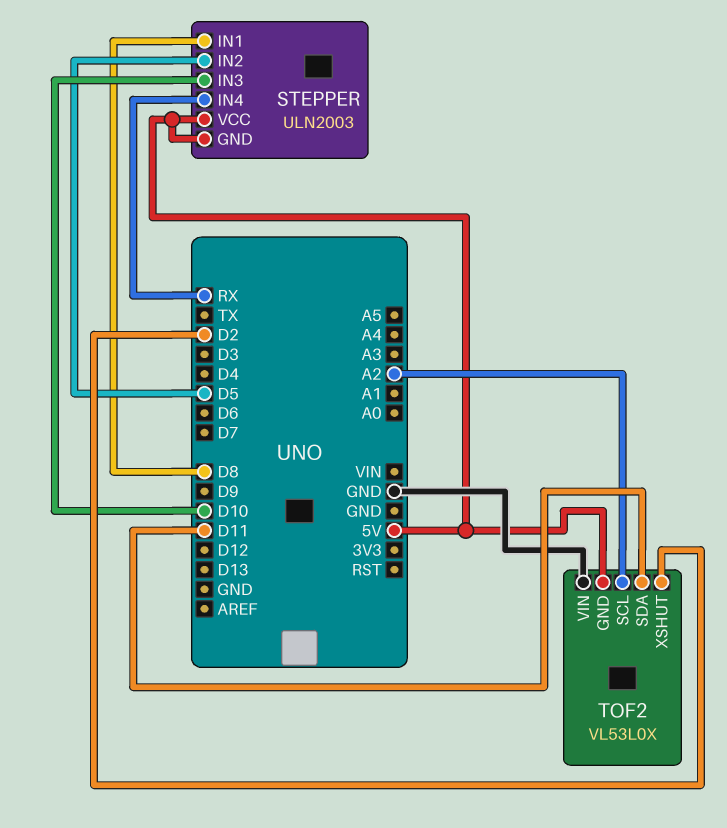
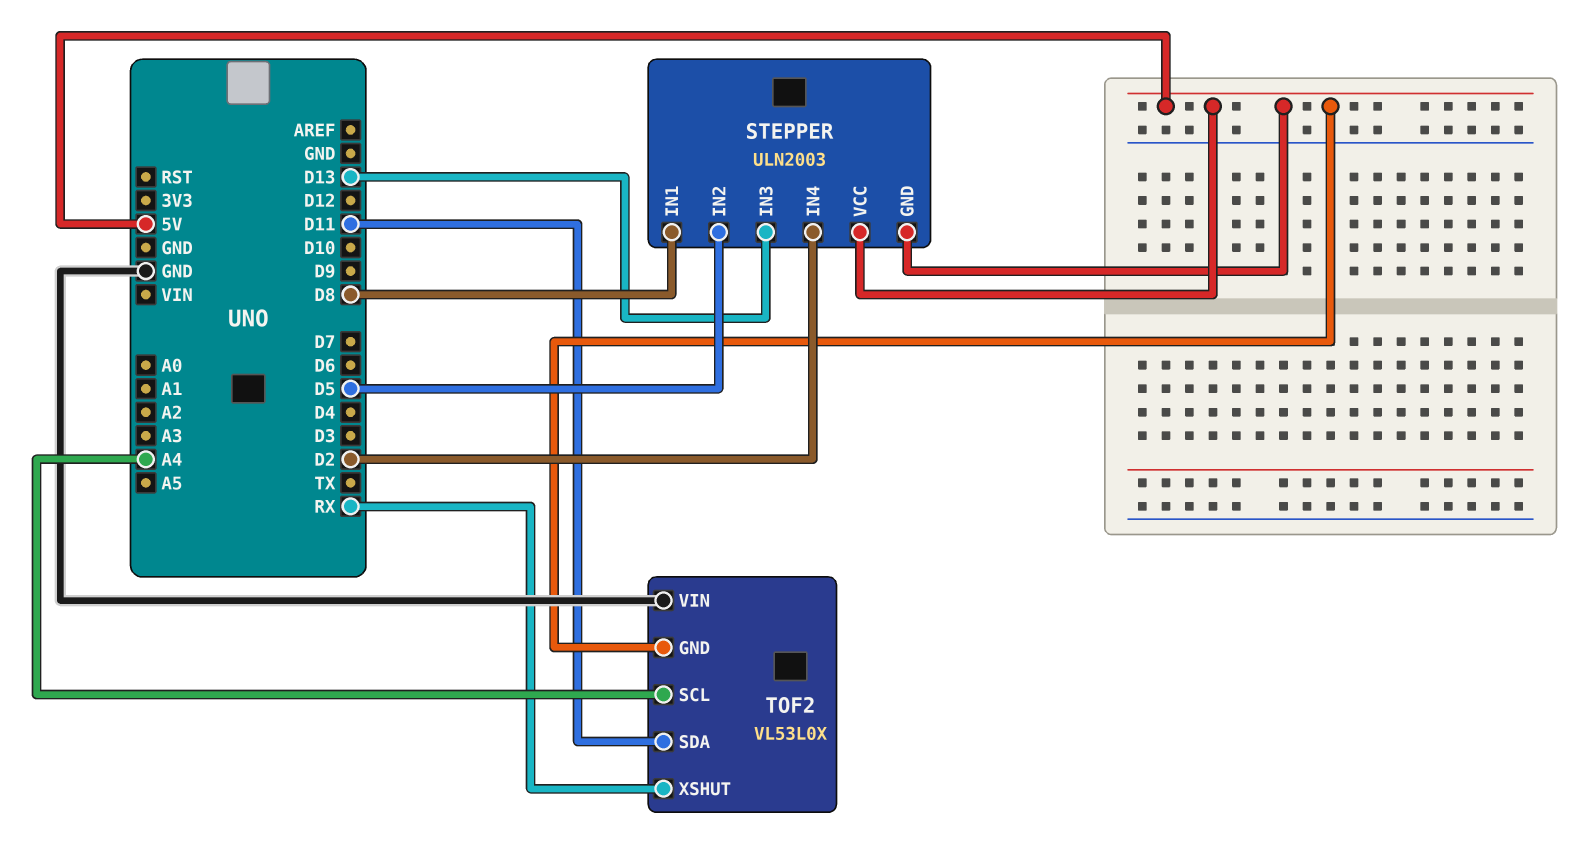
STEPPER pin IN3: D10 -> D13
STEPPER pin IN4: RX -> D2
TOF2 pin SCL: A2 -> A4
TOF2 pin XSHUT: D2 -> RX

